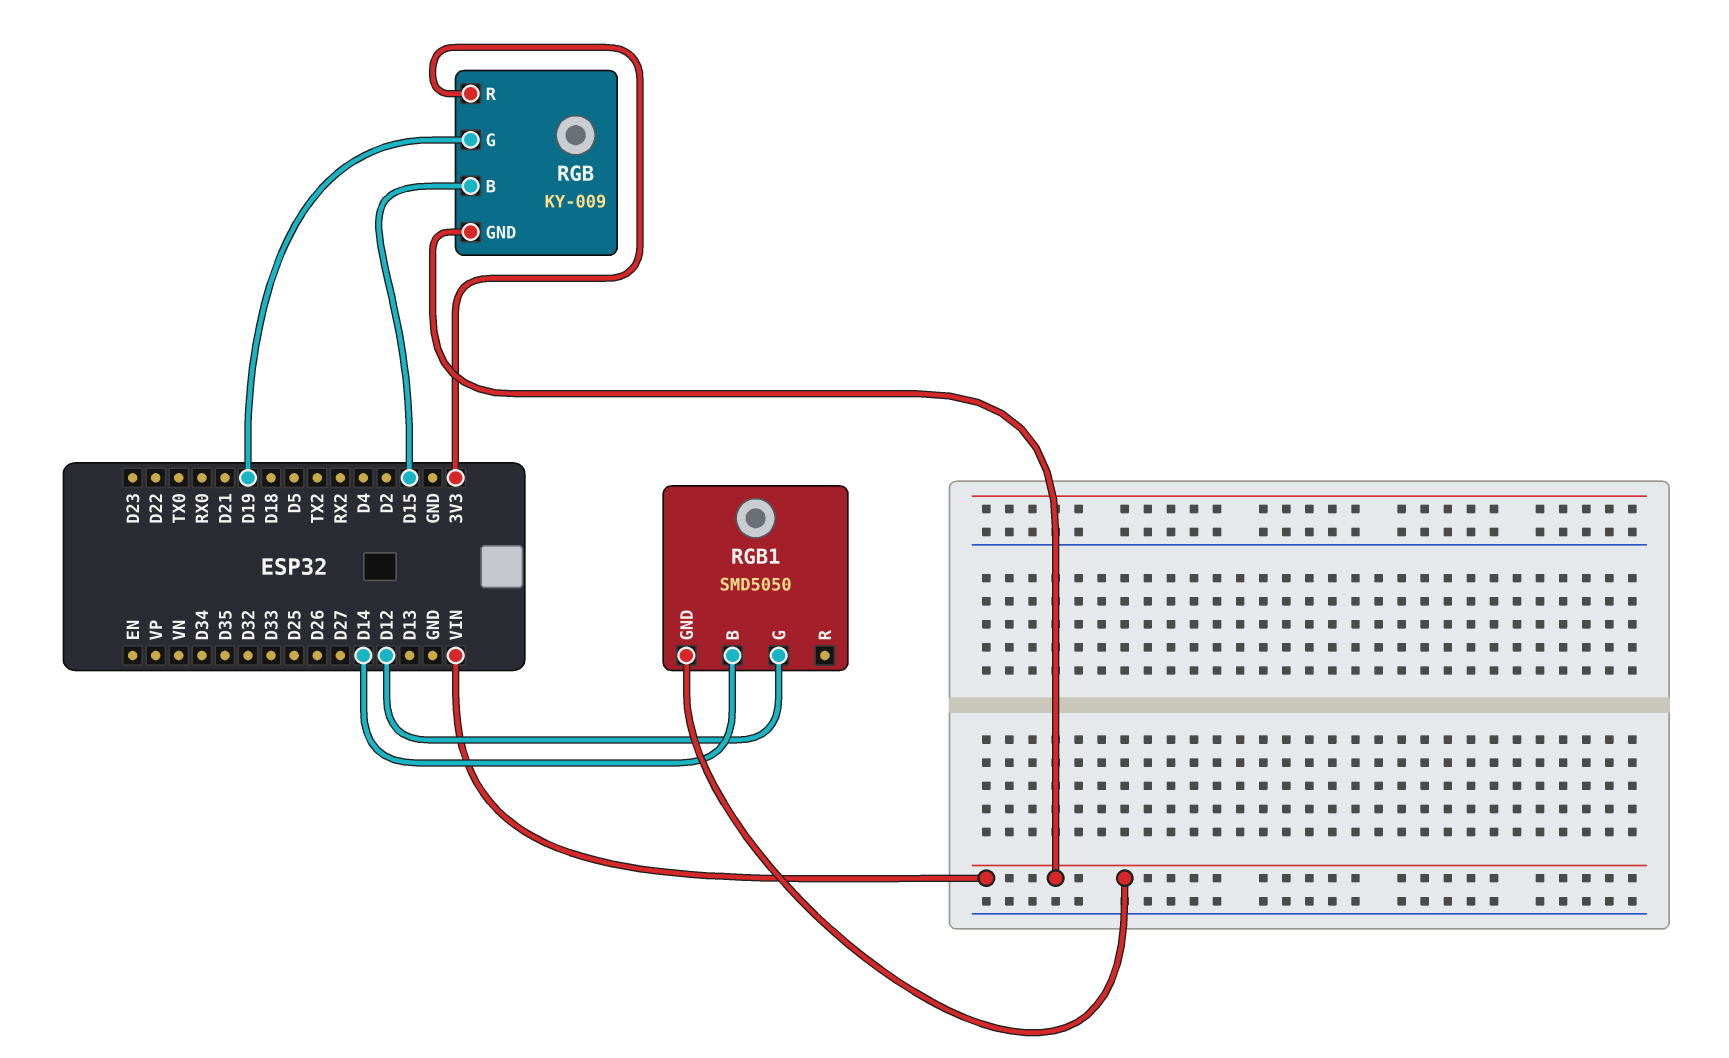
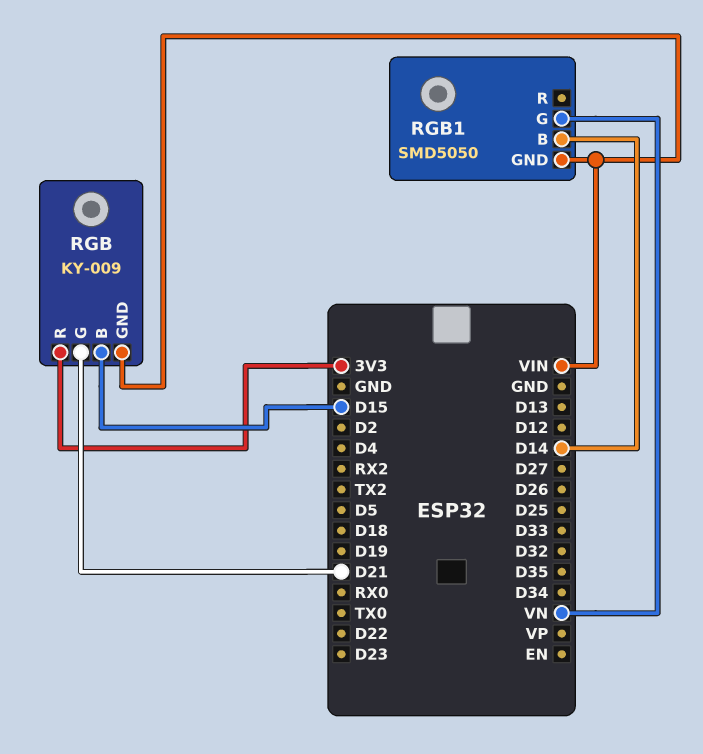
RGB pin G: D19 -> D21
RGB1 pin G: D12 -> VN

